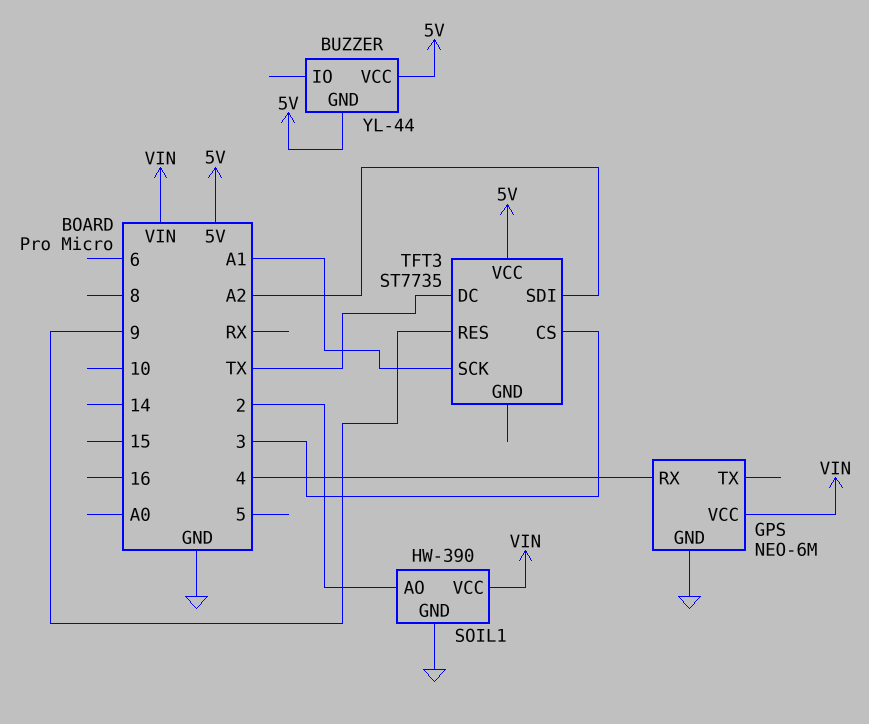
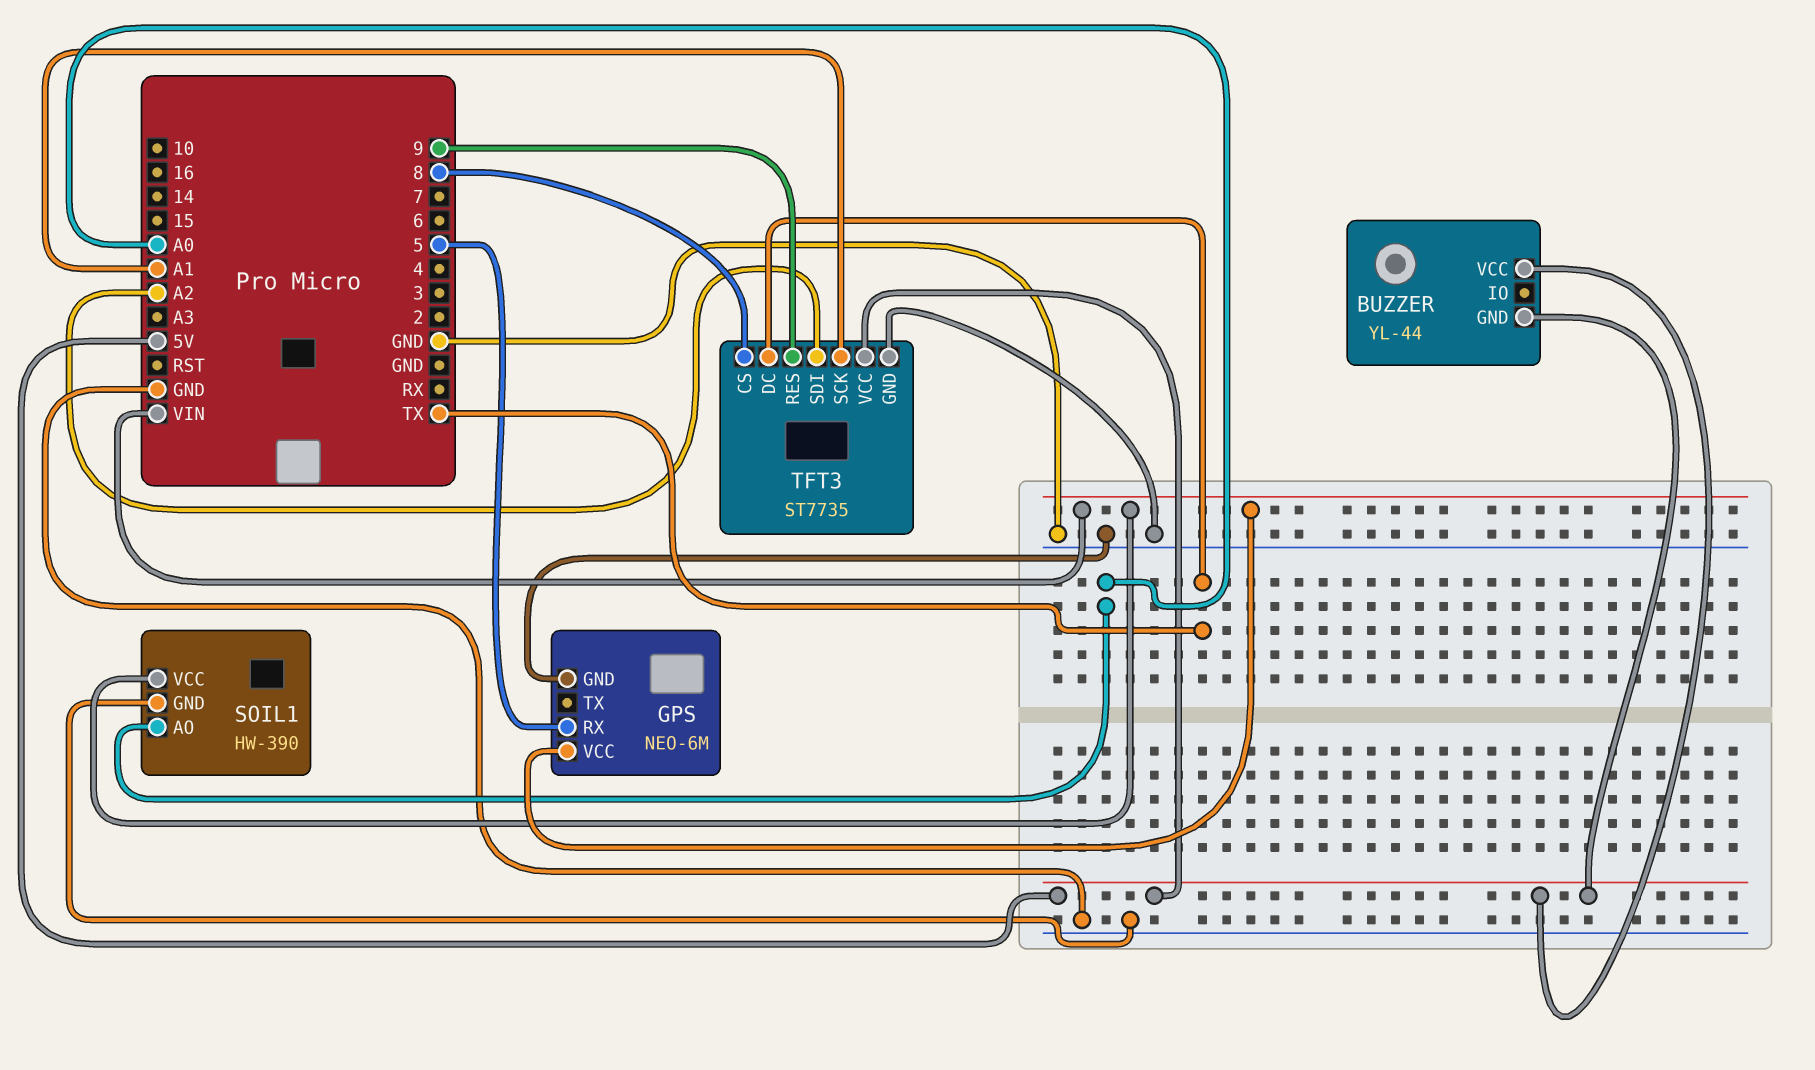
GPS pin RX: 4 -> 5
SOIL1 pin AO: 2 -> A0
TFT3 pin CS: 3 -> 8
TFT3 pin GND: none -> GND

